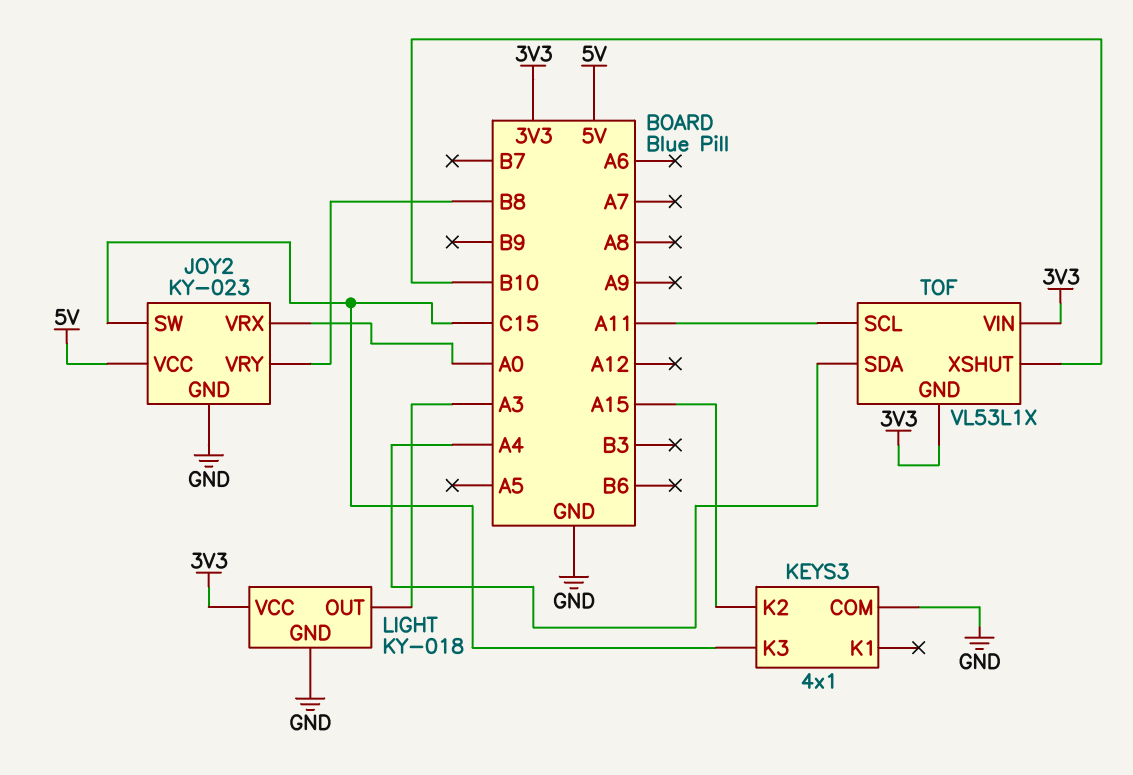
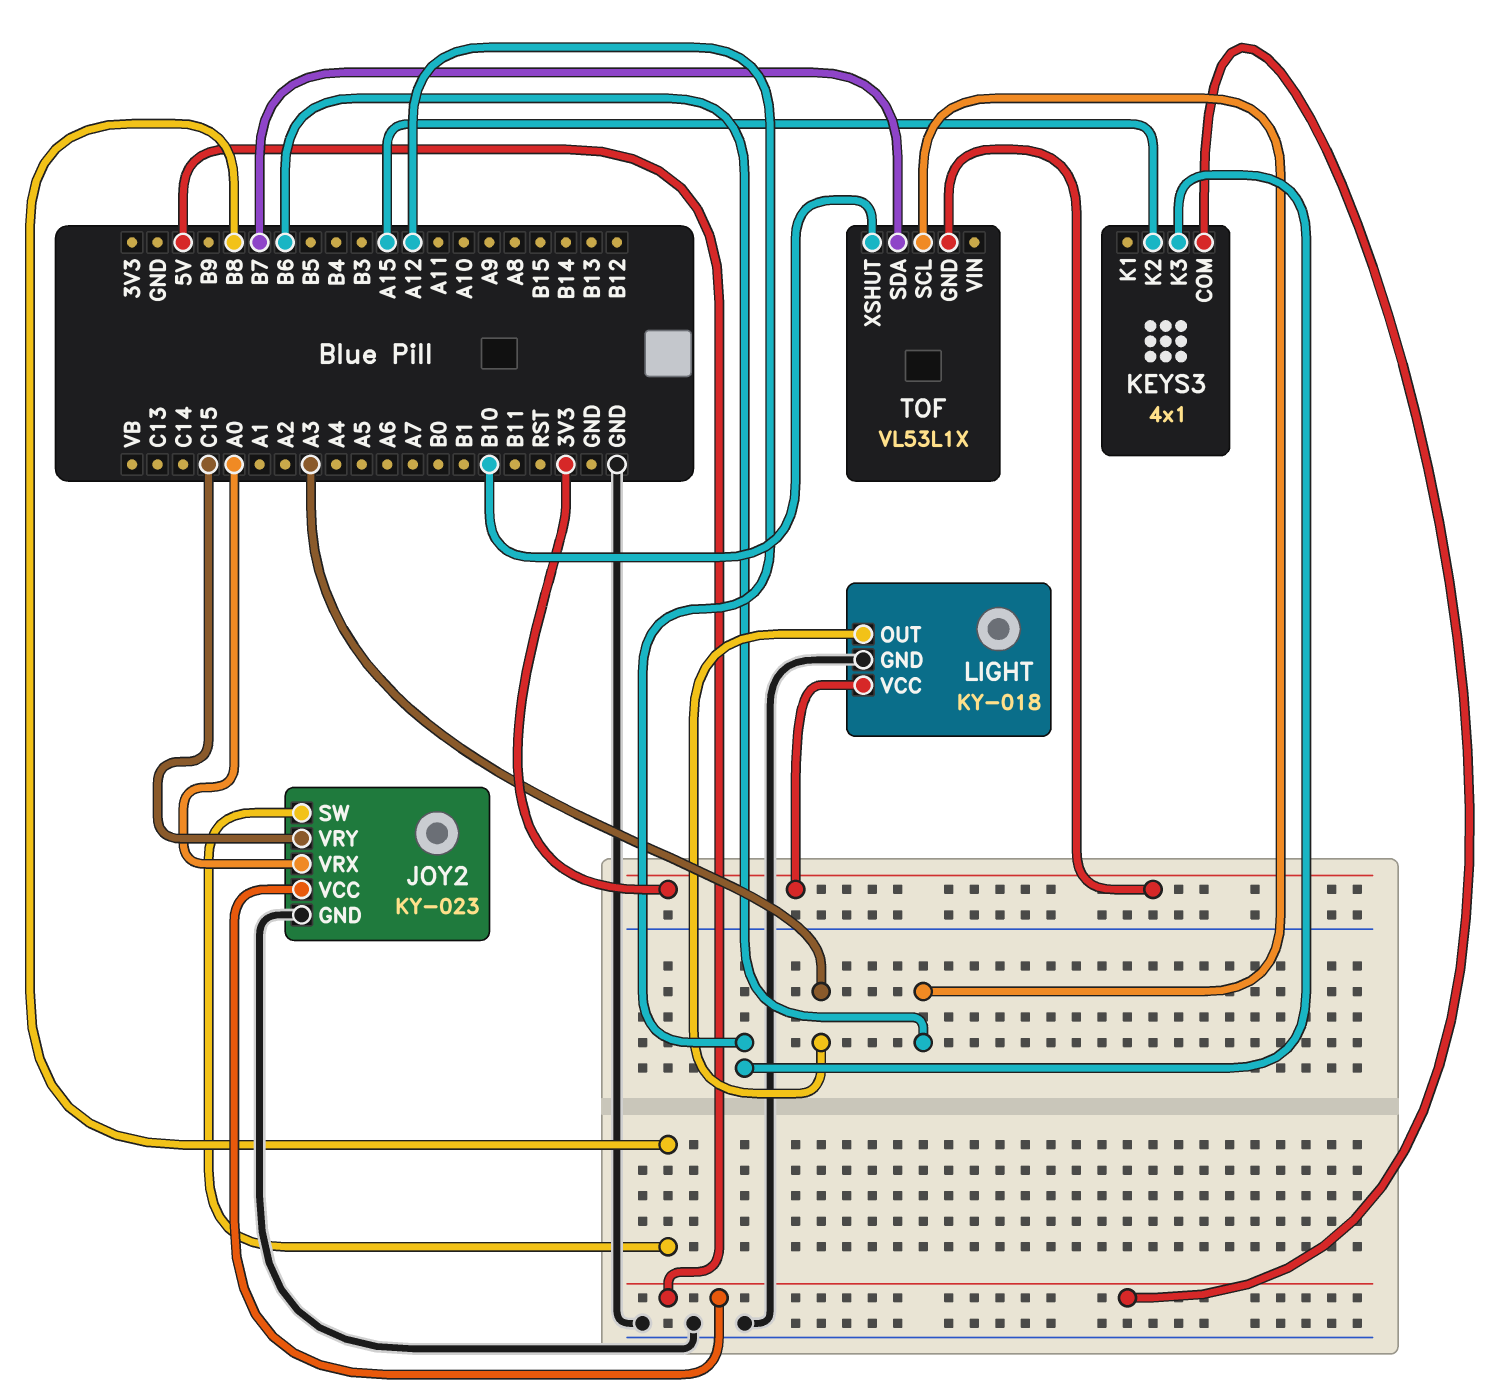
JOY2 pin SW: C15 -> B8
JOY2 pin VRY: B8 -> C15
KEYS3 pin COM: GND -> 5V
KEYS3 pin K3: C15 -> A12
TOF pin SCL: A11 -> B6
TOF pin SDA: A4 -> B7
TOF pin VIN: 3V3 -> none

